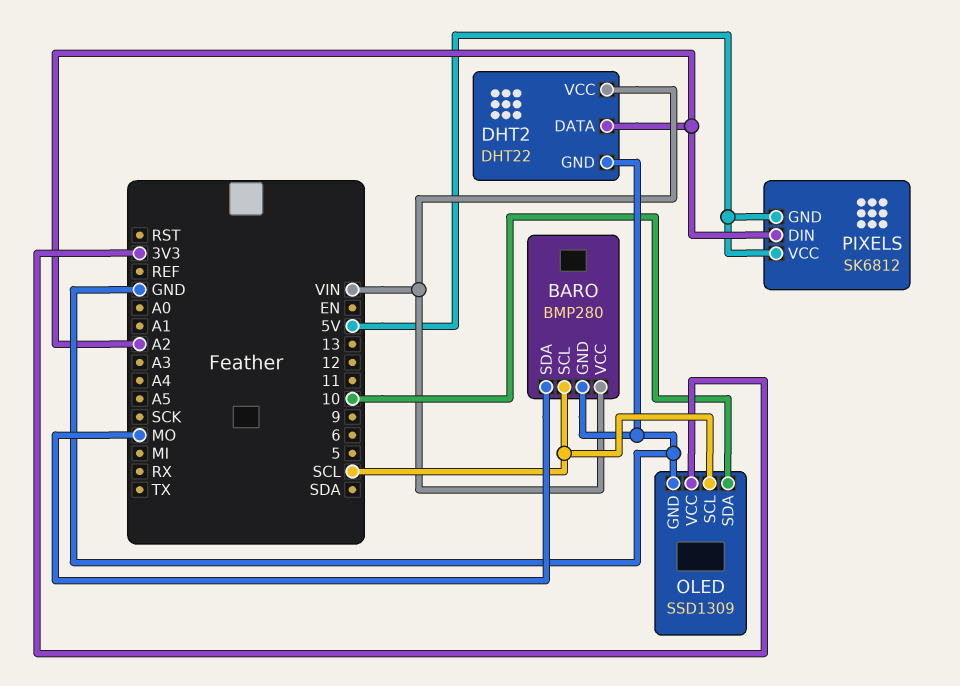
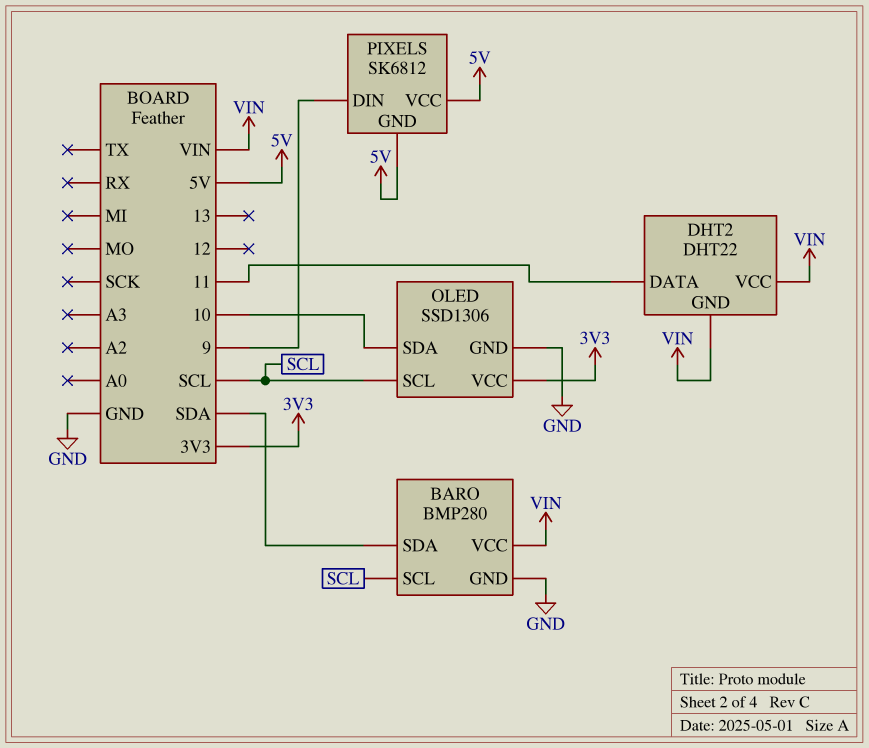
BARO pin SDA: MO -> SDA
DHT2 pin DATA: A2 -> 11
DHT2 pin GND: GND -> VIN
OLED: SSD1309 -> SSD1306
PIXELS pin DIN: A2 -> 9

